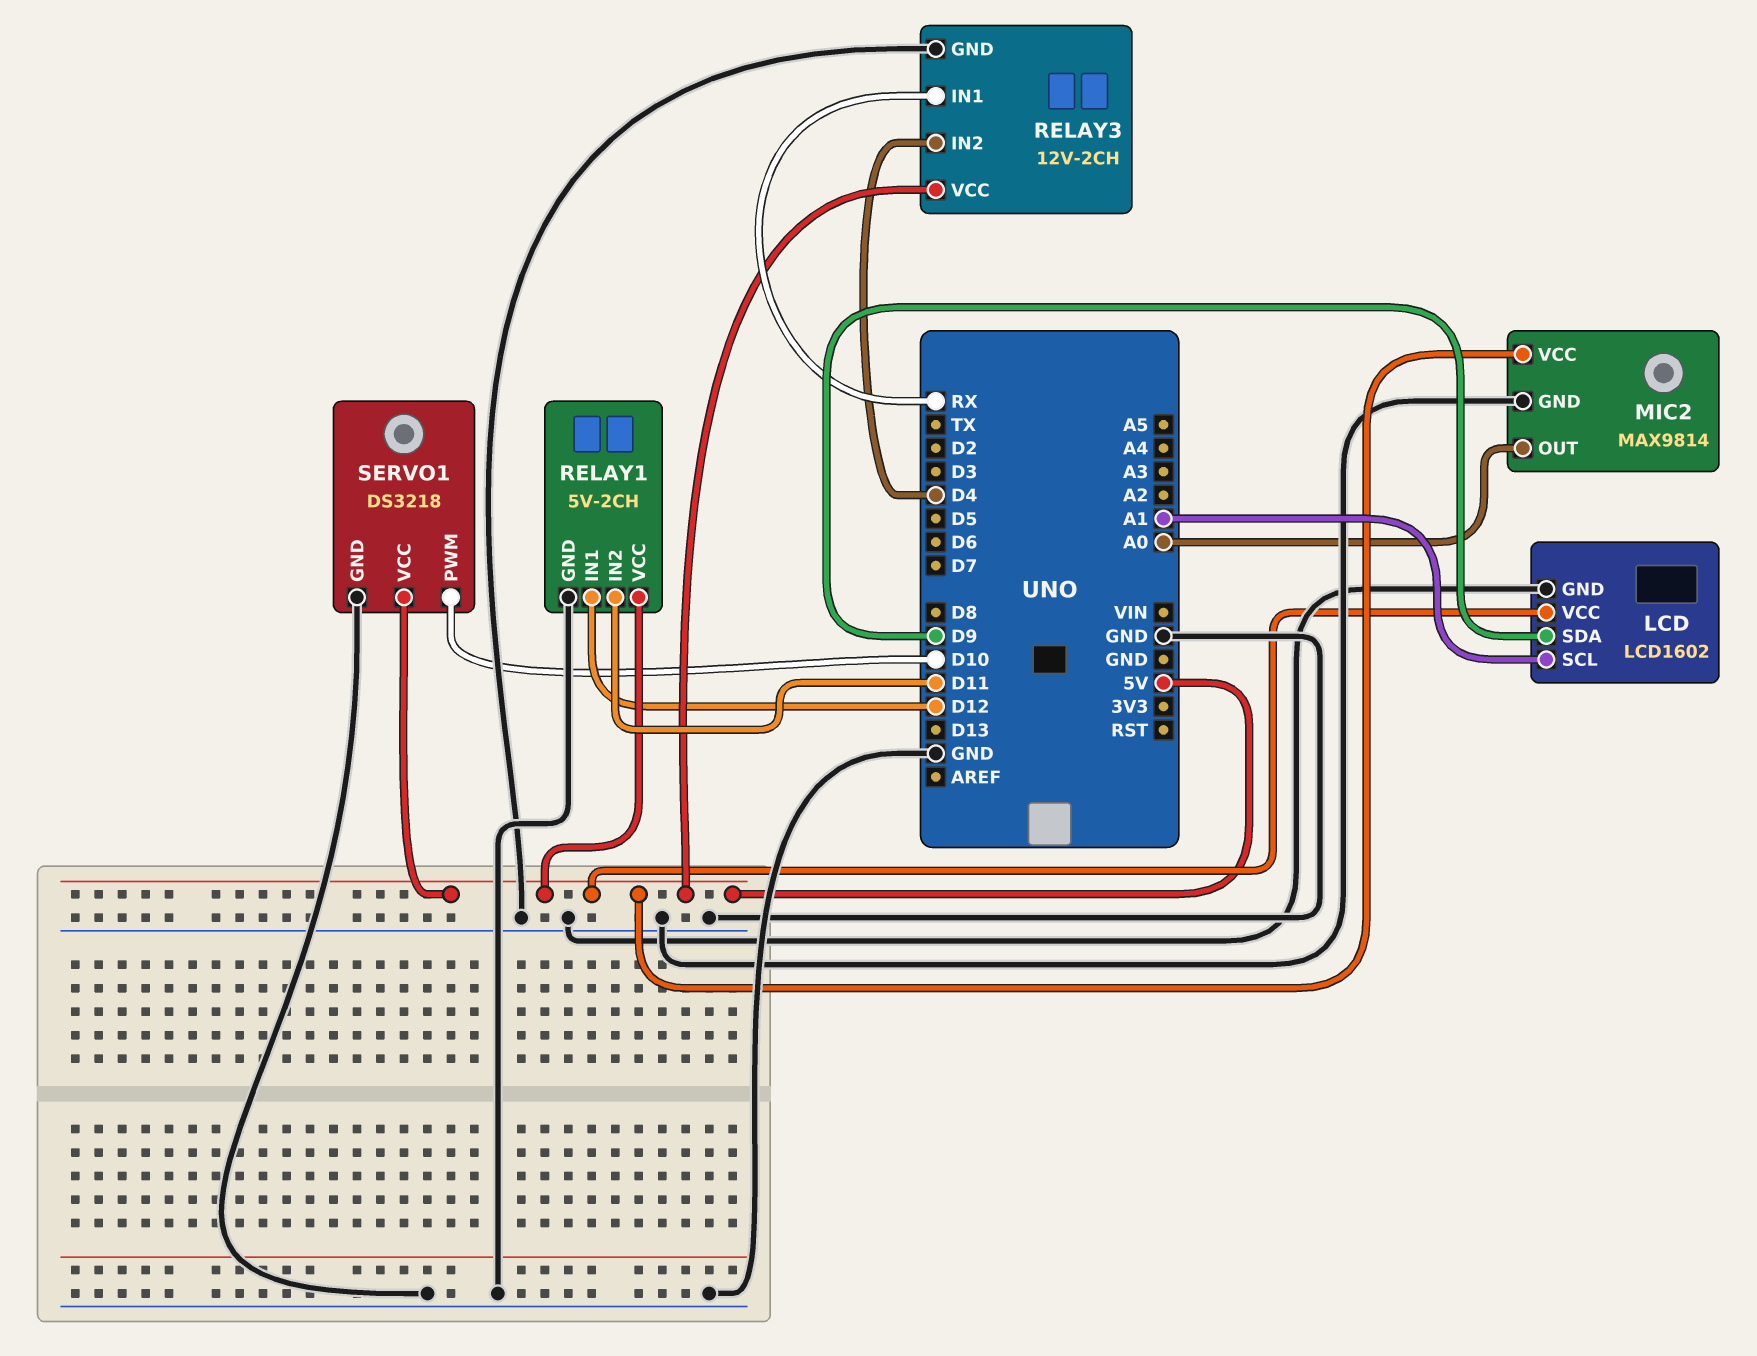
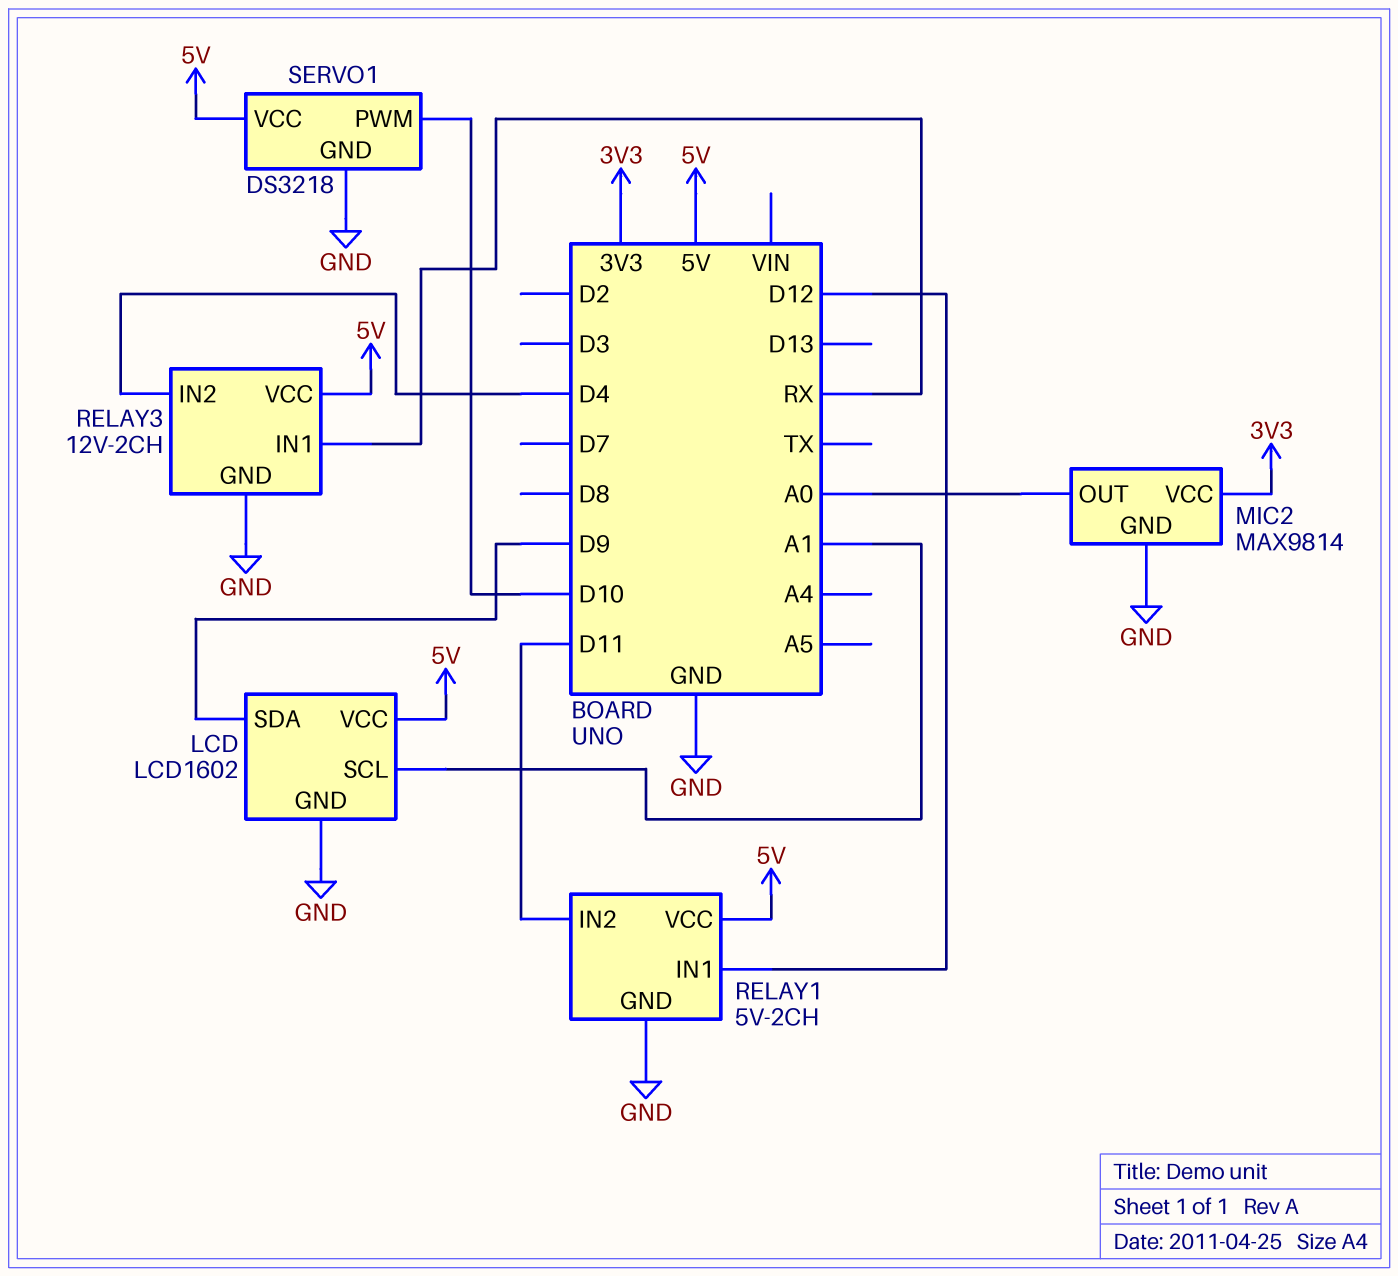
MIC2 pin VCC: 5V -> 3V3

